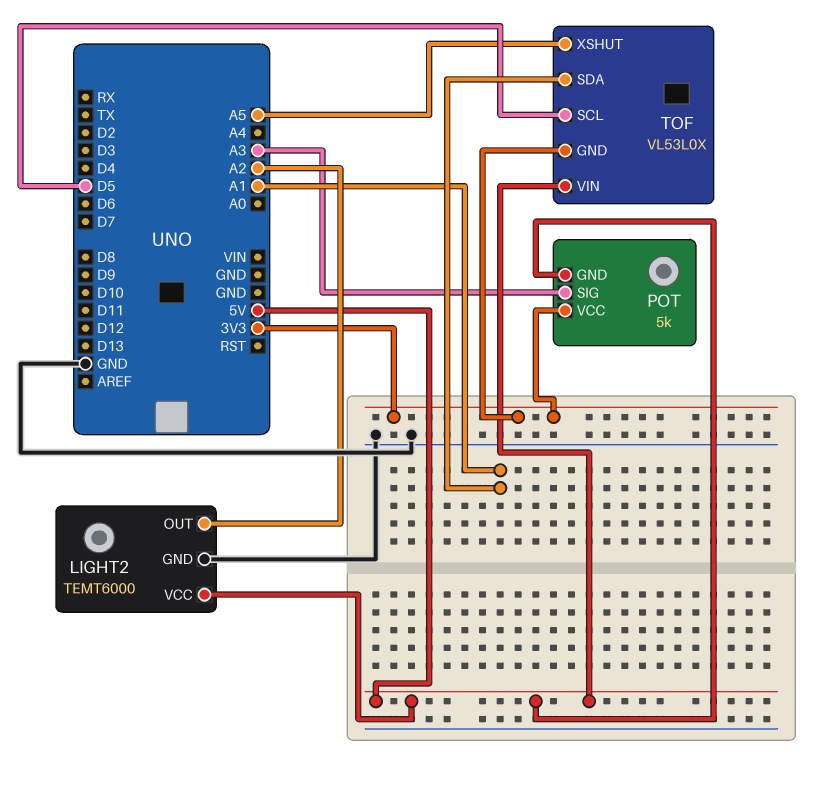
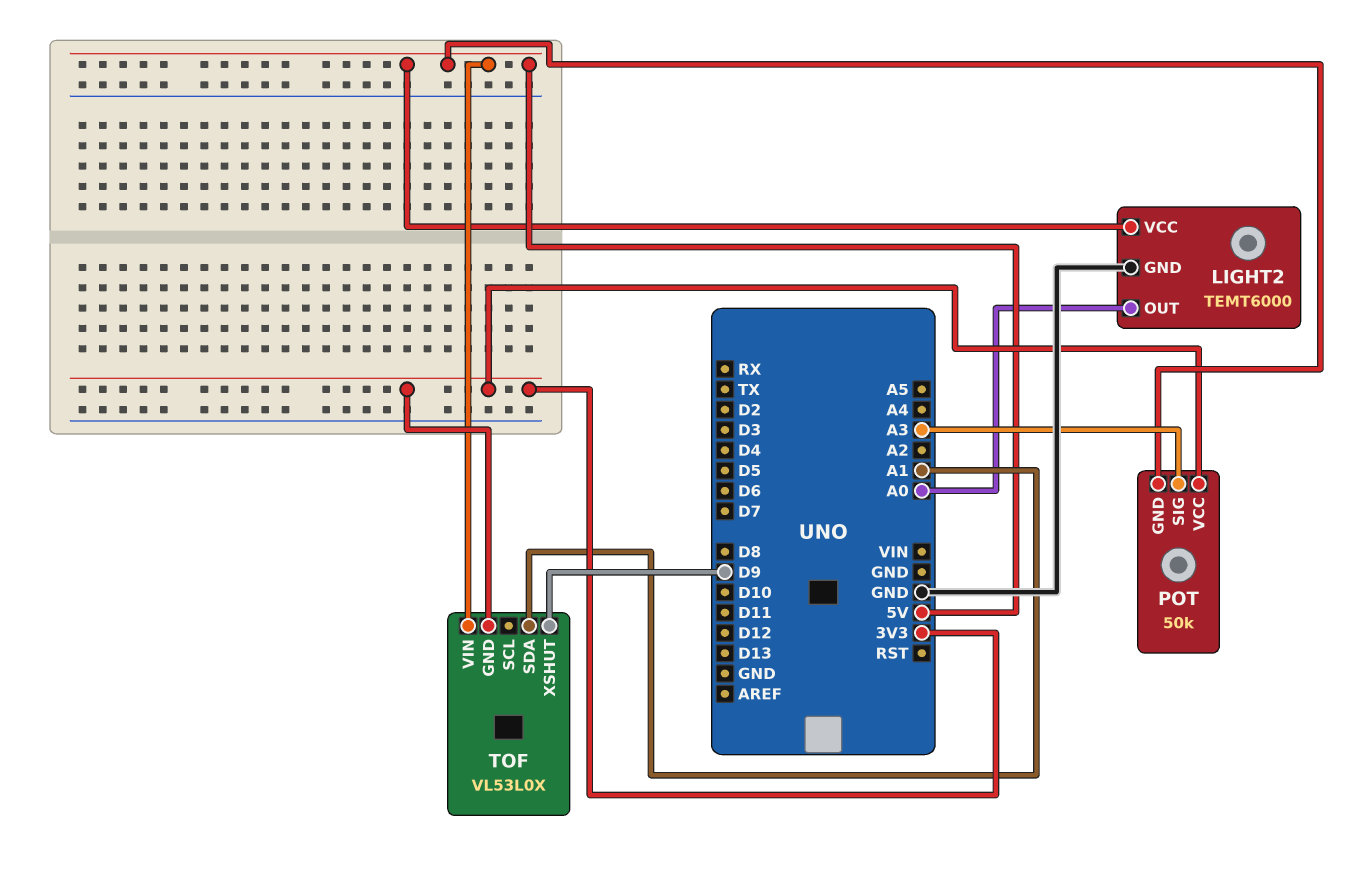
LIGHT2 pin OUT: A2 -> A0
POT: 5k -> 50k
TOF pin SCL: D5 -> none
TOF pin XSHUT: A5 -> D9

